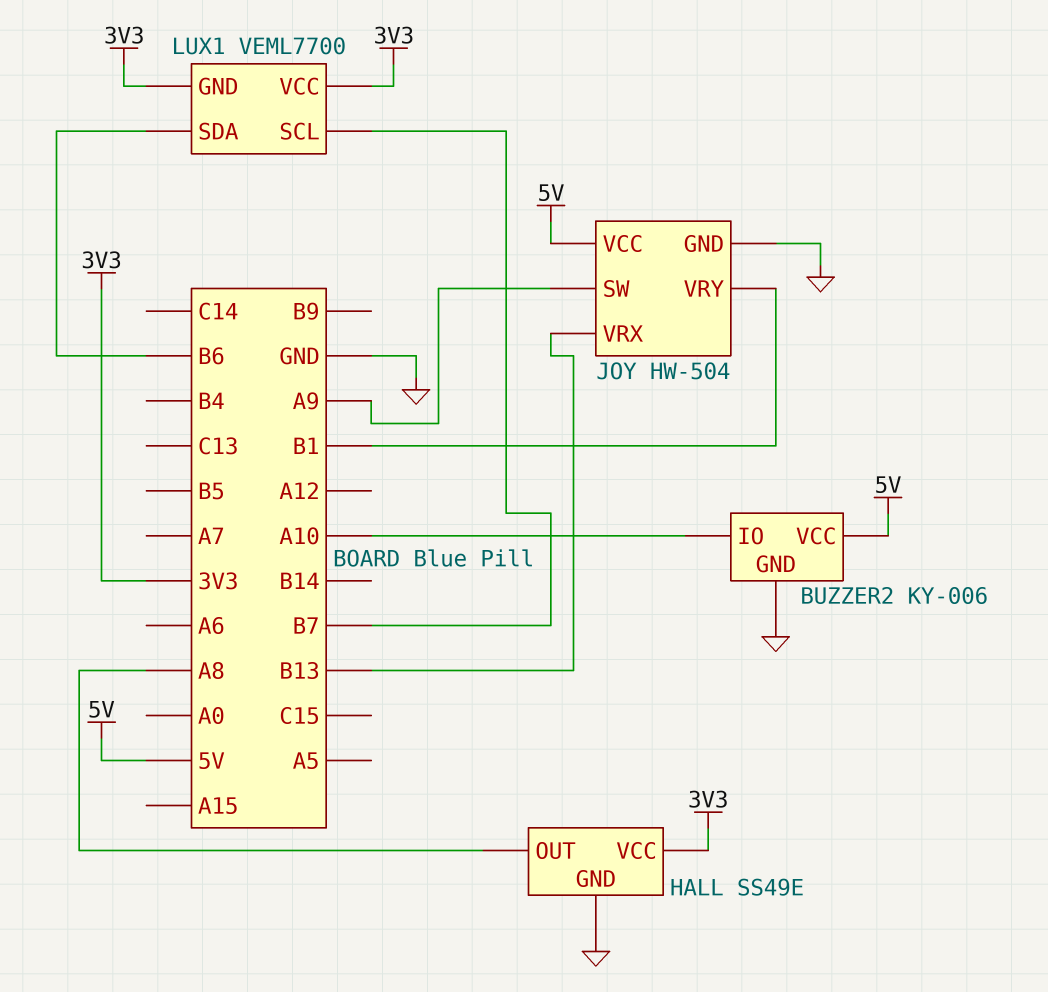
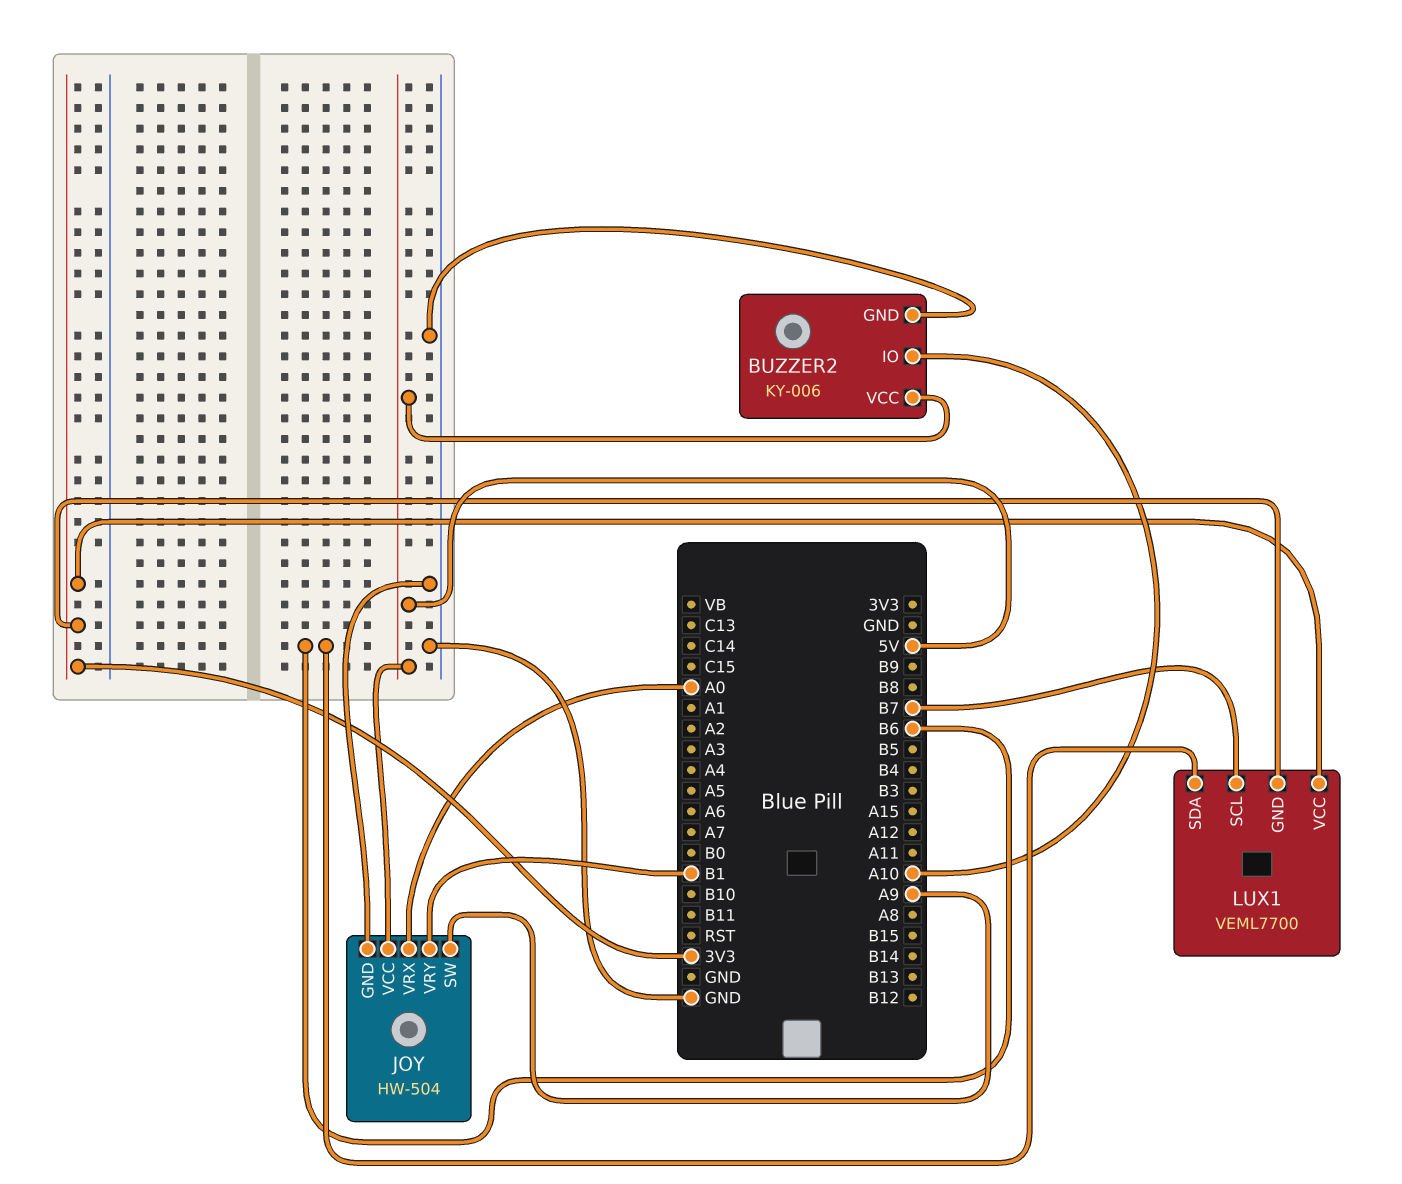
HALL: SS49E -> none
HALL pin GND: GND -> none
HALL pin OUT: A8 -> none
HALL pin VCC: 3V3 -> none
JOY pin VRX: B13 -> A0

